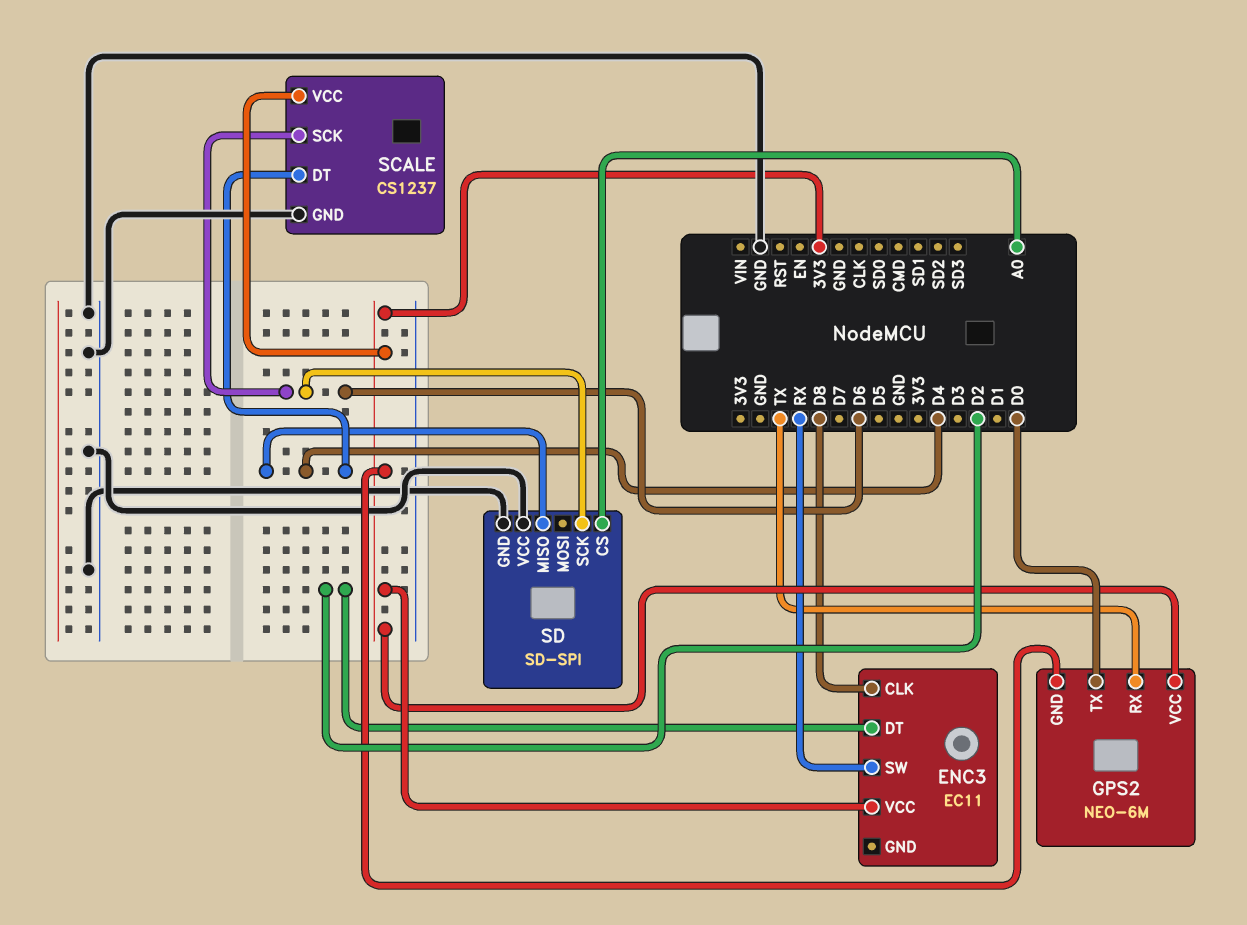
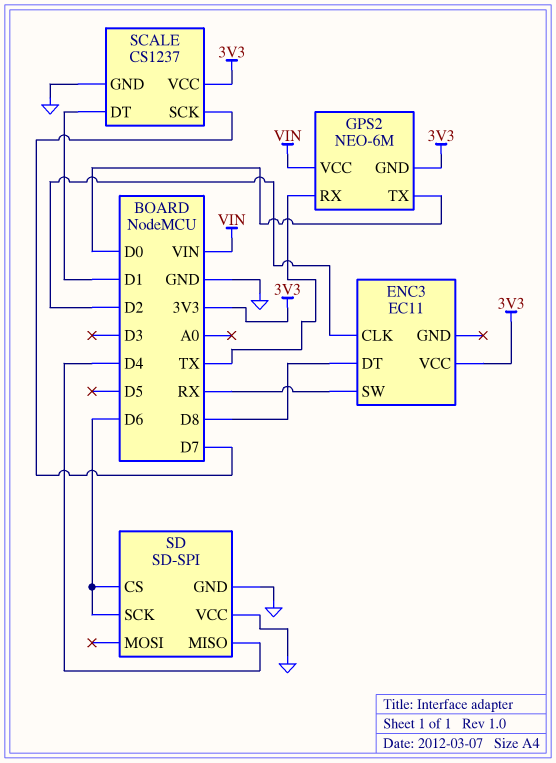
ENC3 pin CLK: D8 -> D2
ENC3 pin DT: D2 -> D8
GPS2 pin VCC: 3V3 -> VIN
SCALE pin DT: D4 -> D1
SCALE pin SCK: D6 -> D7
SD pin CS: A0 -> D6

